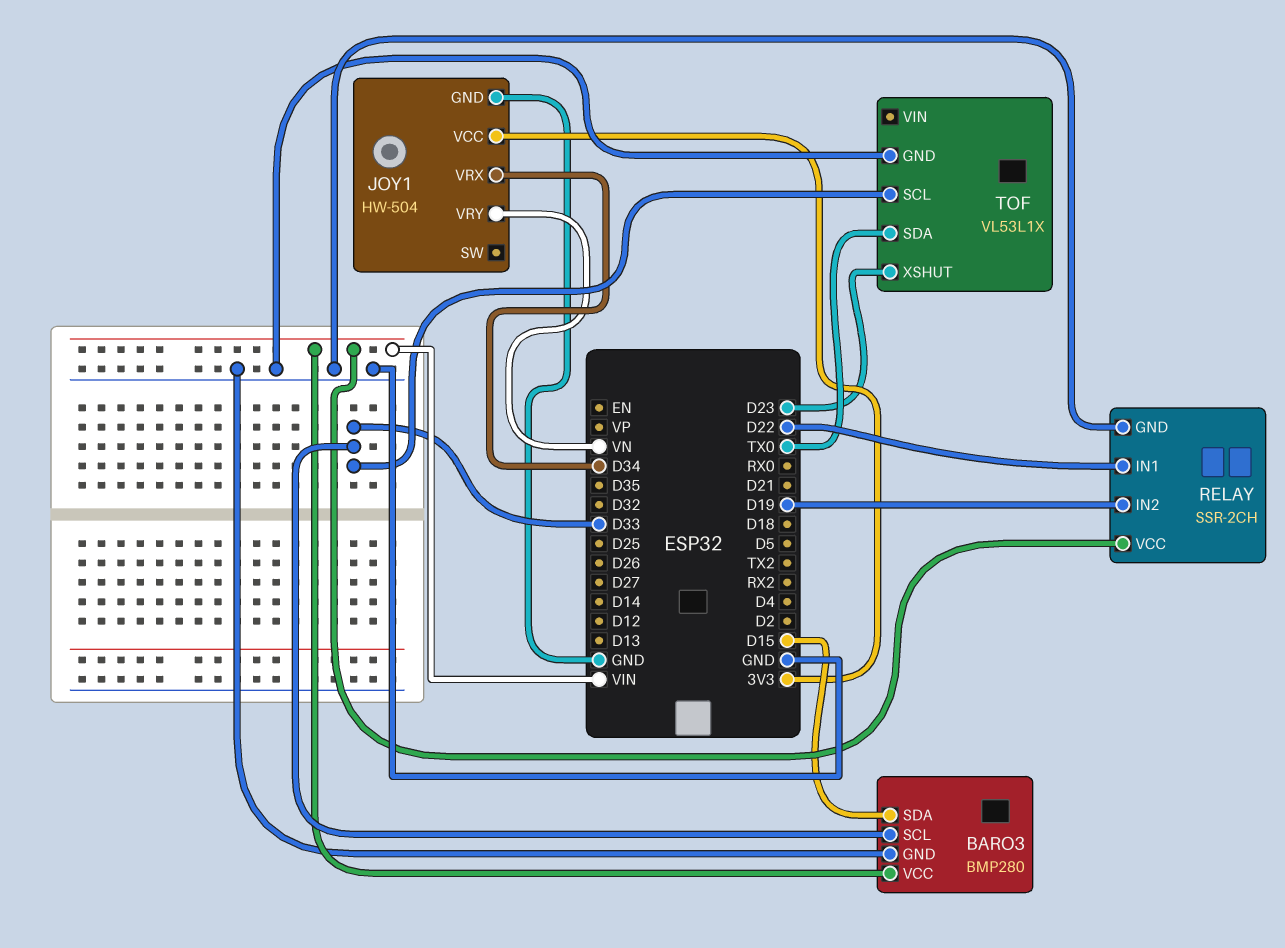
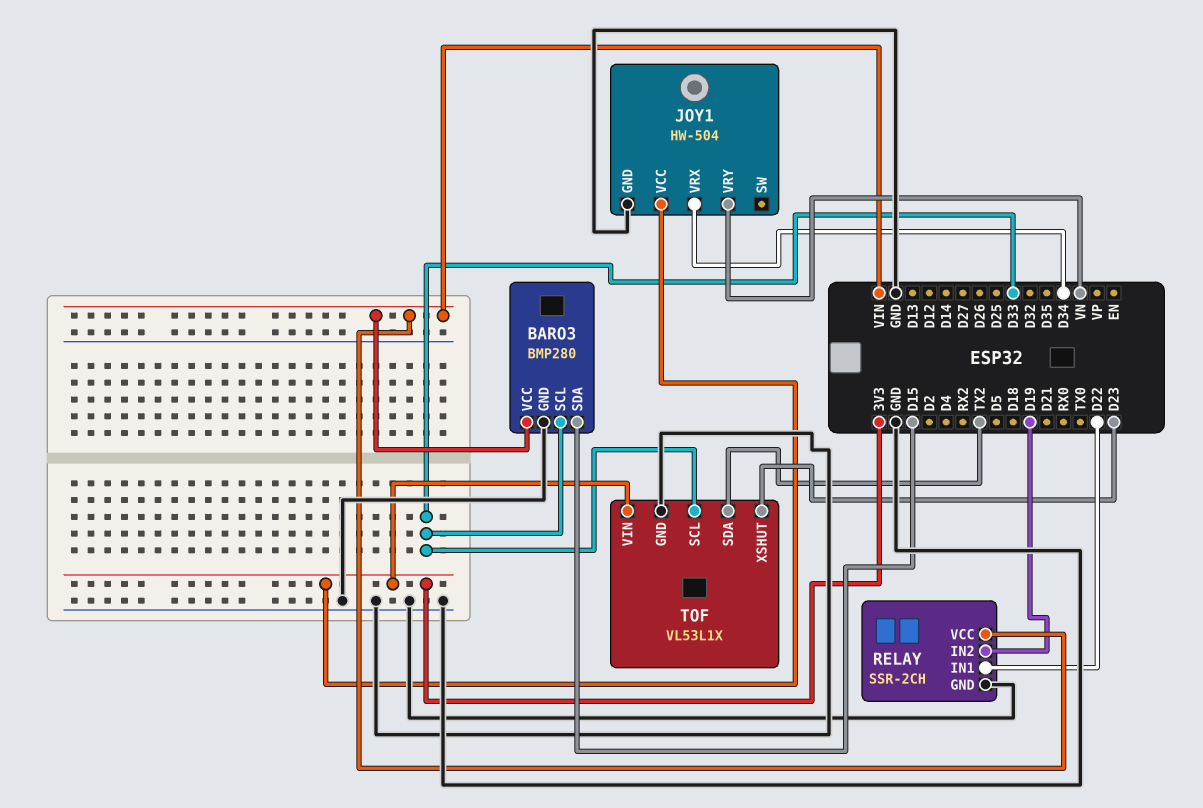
TOF pin SDA: TX0 -> TX2
TOF pin VIN: none -> 3V3

